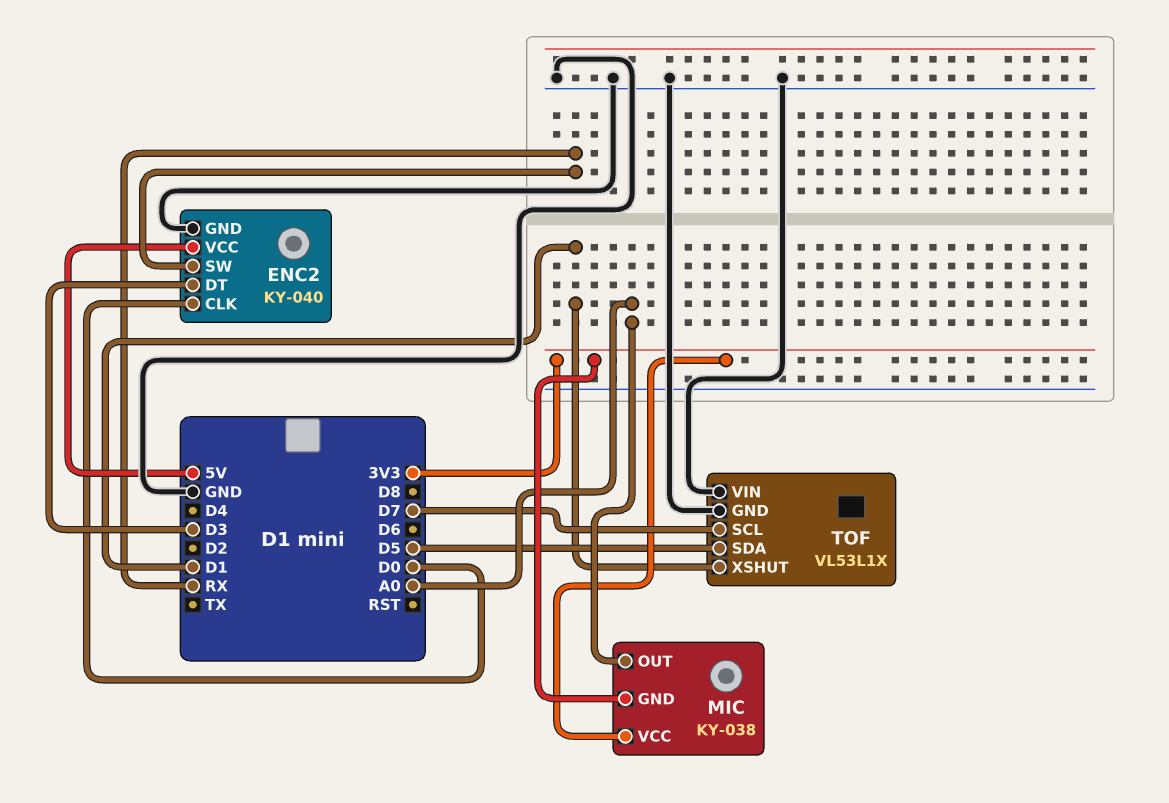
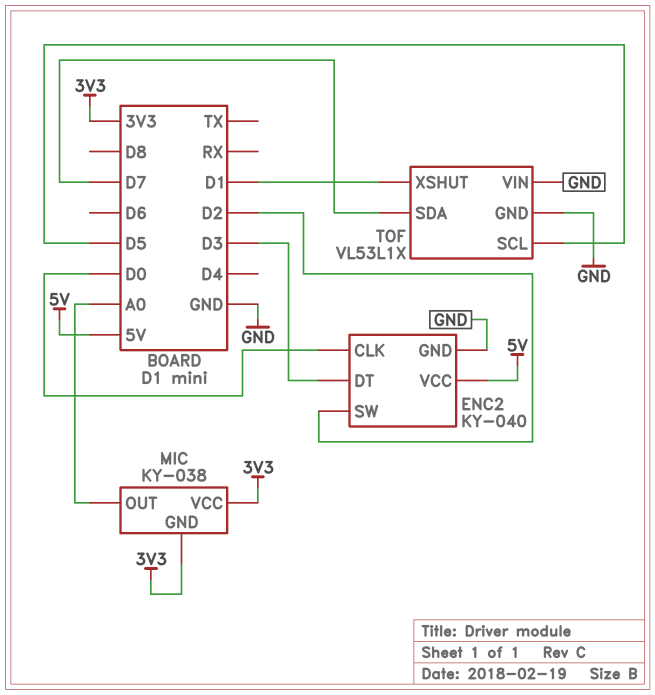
ENC2 pin SW: RX -> D2
TOF pin SCL: D7 -> D5
TOF pin SDA: D5 -> D7

